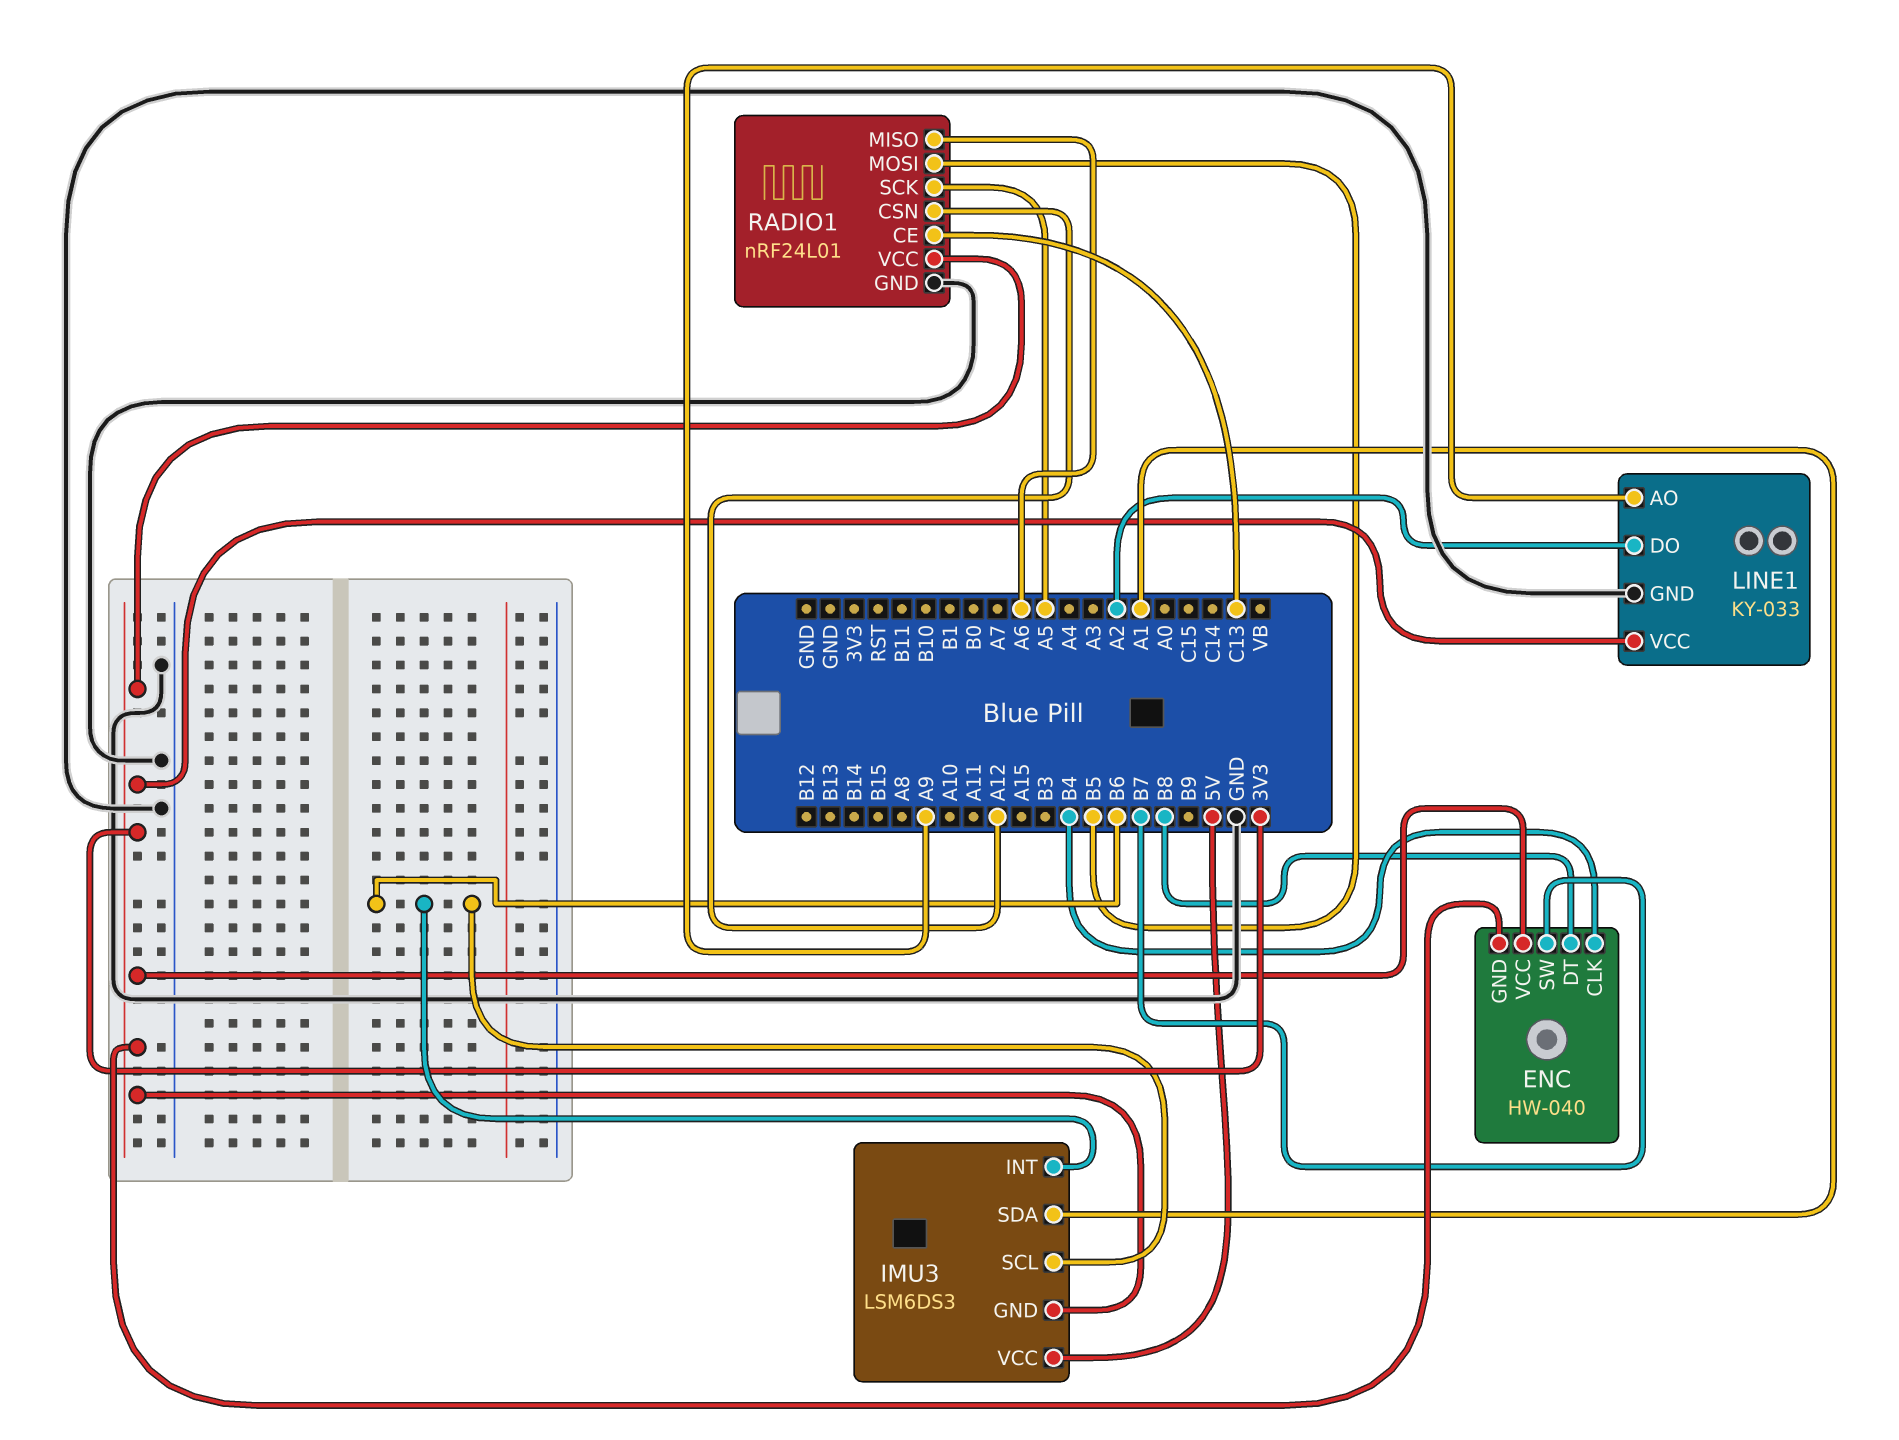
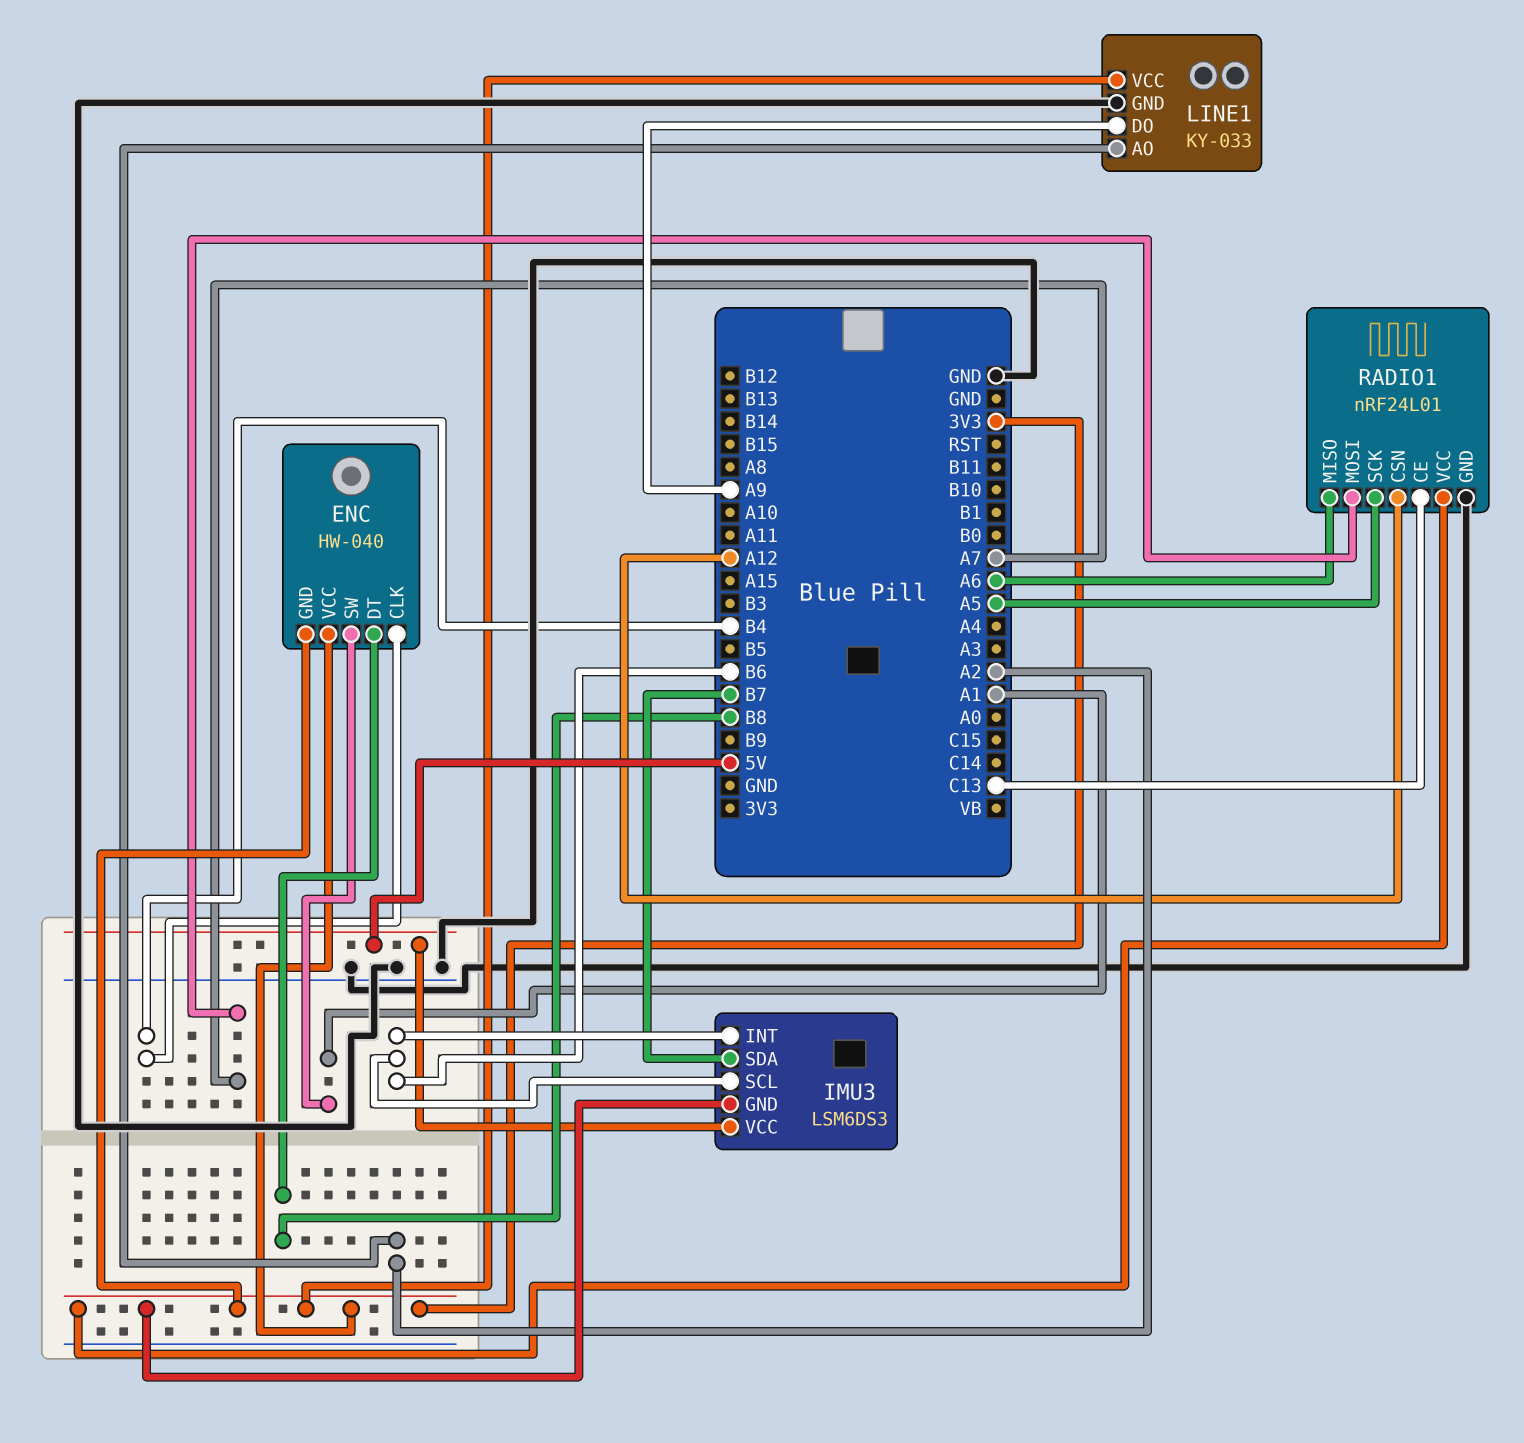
ENC pin SW: B7 -> A1
IMU3 pin SDA: A1 -> B7
LINE1 pin AO: A9 -> A2
LINE1 pin DO: A2 -> A9
RADIO1 pin MOSI: B5 -> A7

